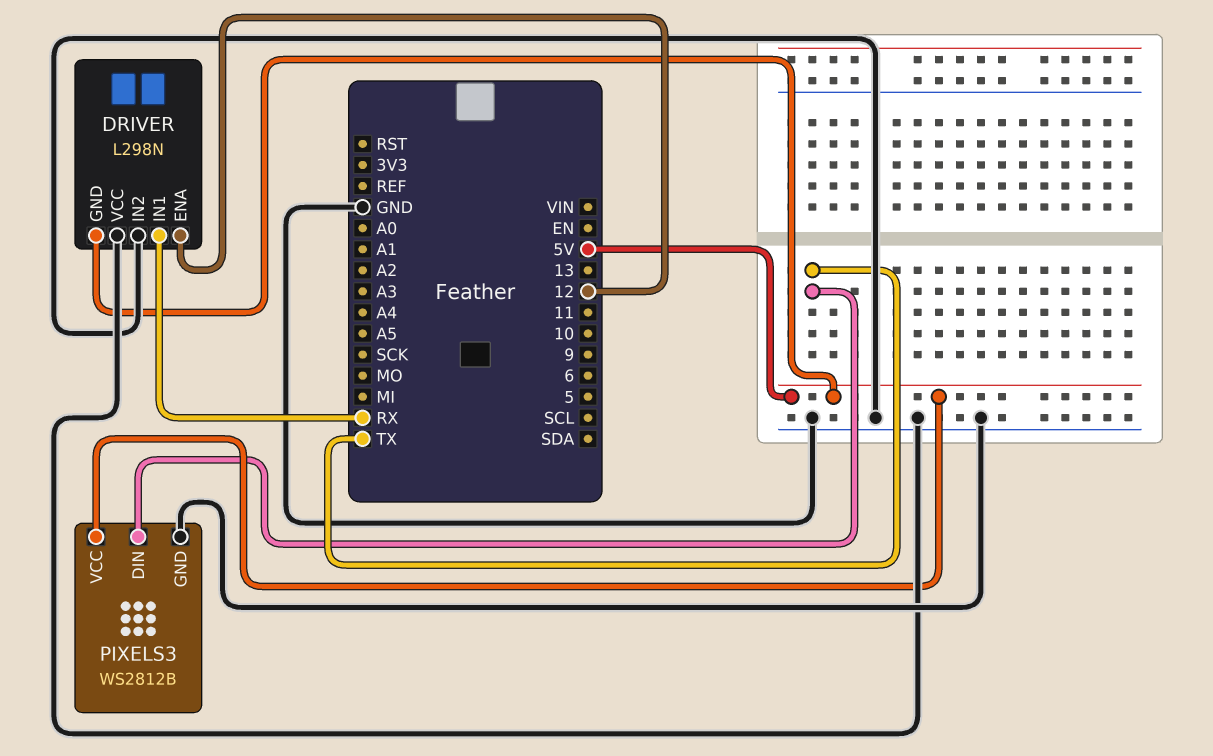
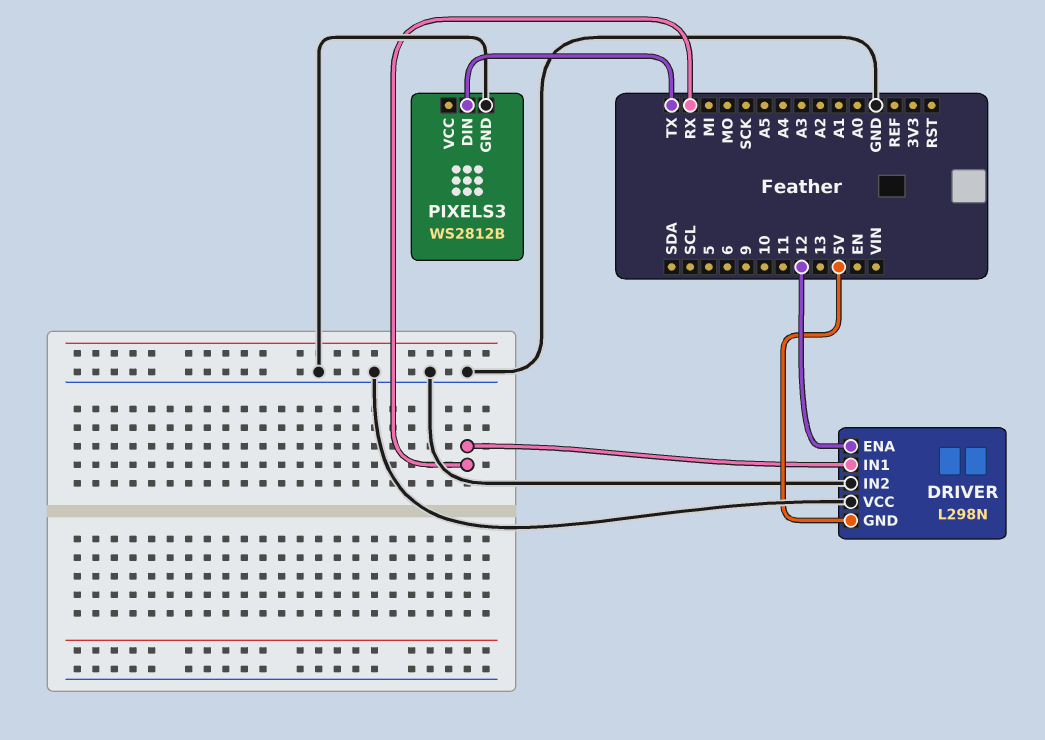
PIXELS3 pin VCC: 5V -> none

